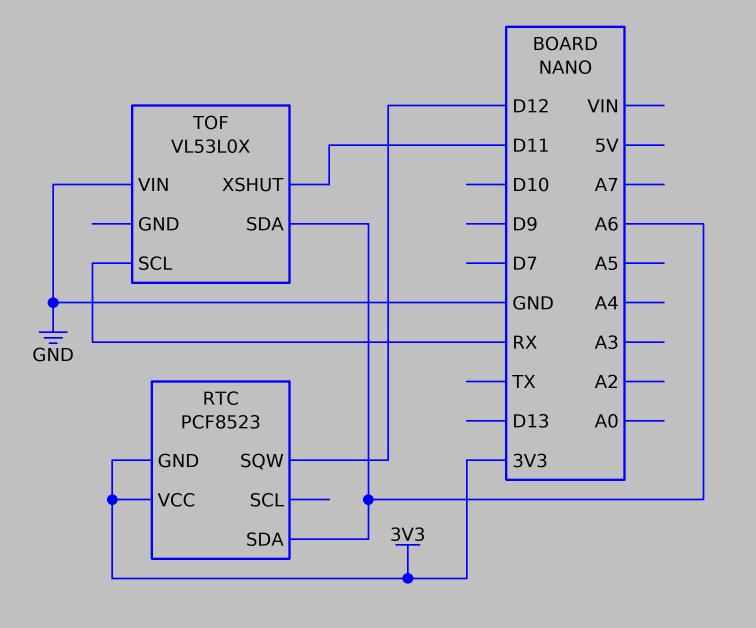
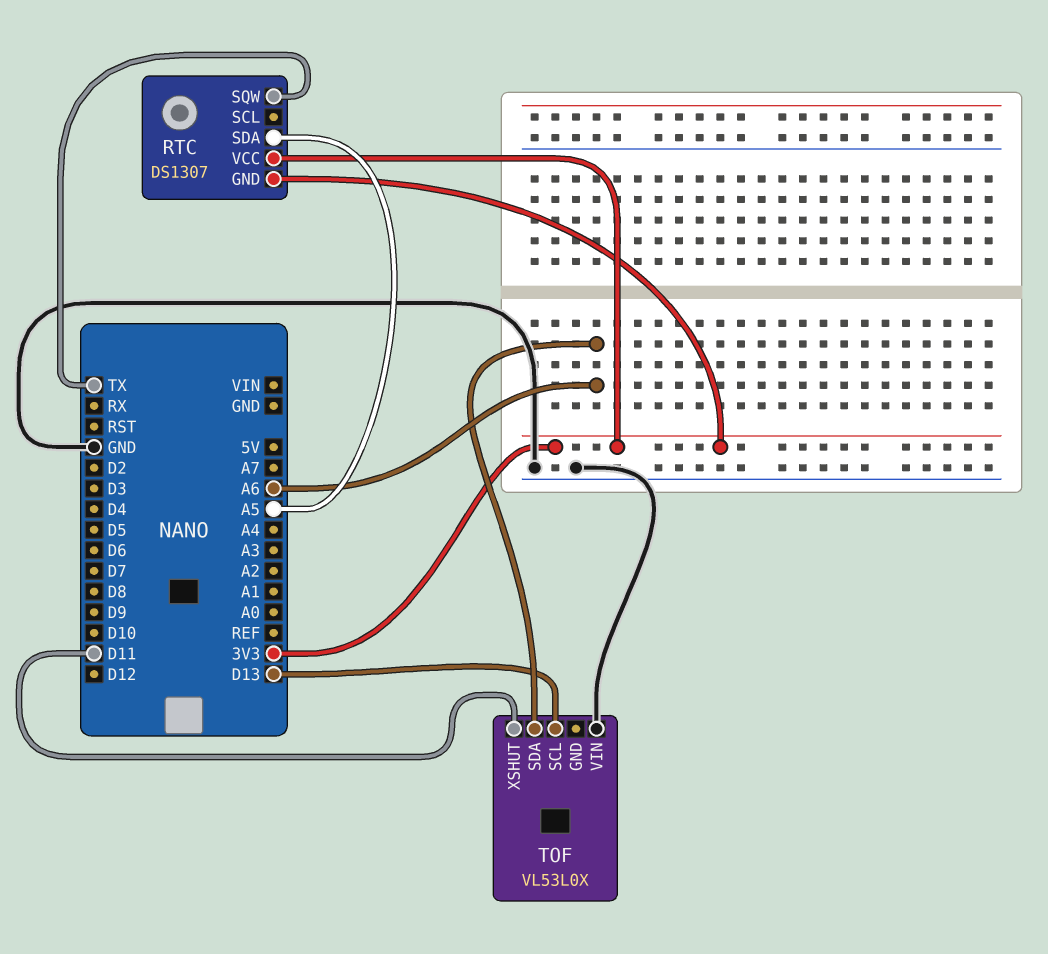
RTC: PCF8523 -> DS1307
RTC pin SDA: A6 -> A5
RTC pin SQW: D12 -> TX
TOF pin SCL: RX -> D13

